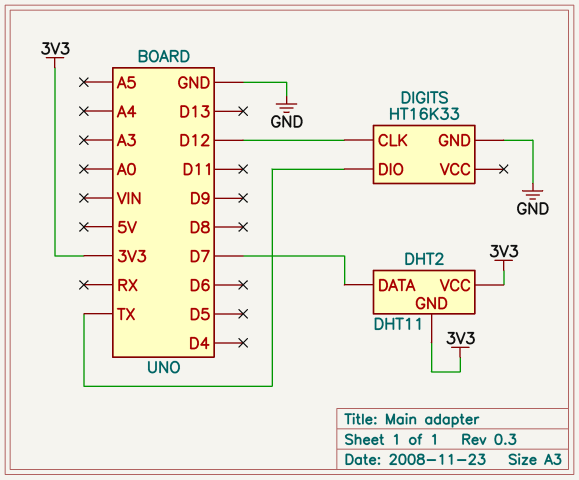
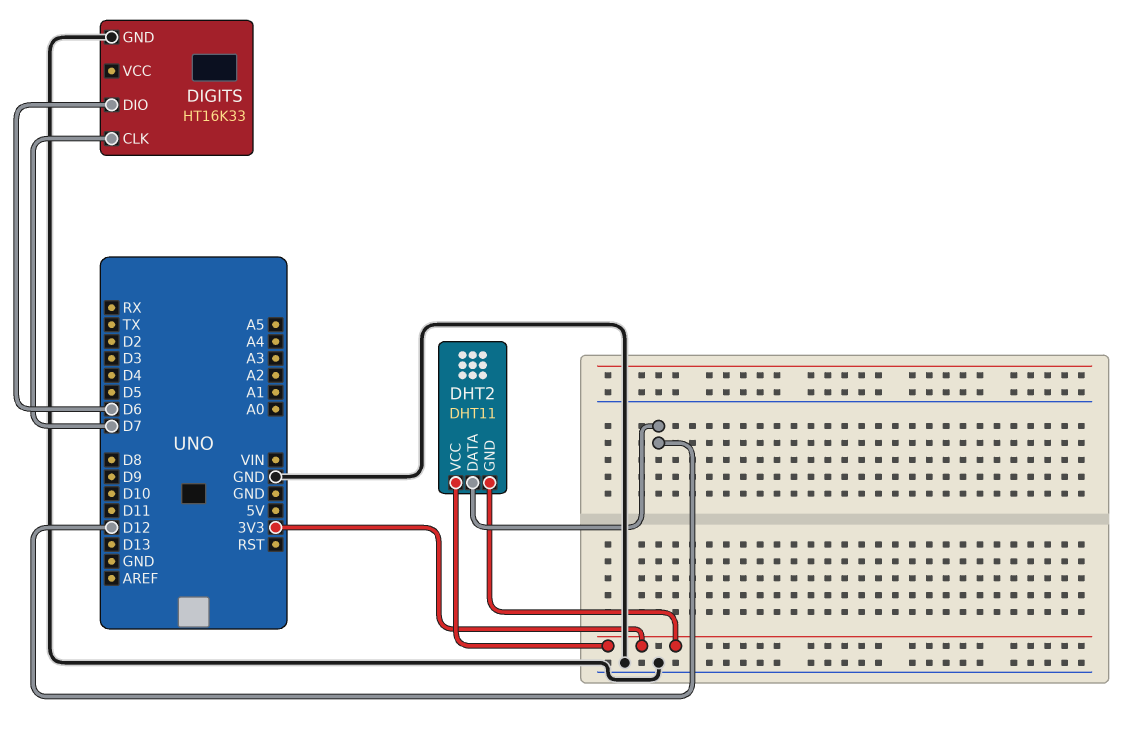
DHT2 pin DATA: D7 -> D12
DIGITS pin CLK: D12 -> D7
DIGITS pin DIO: TX -> D6

